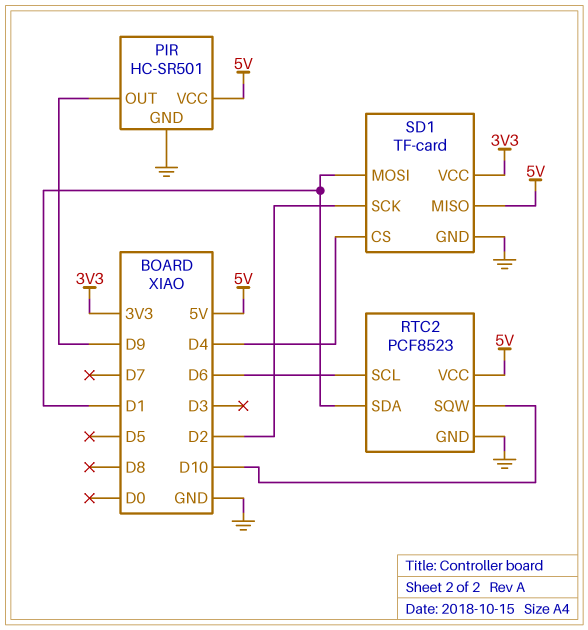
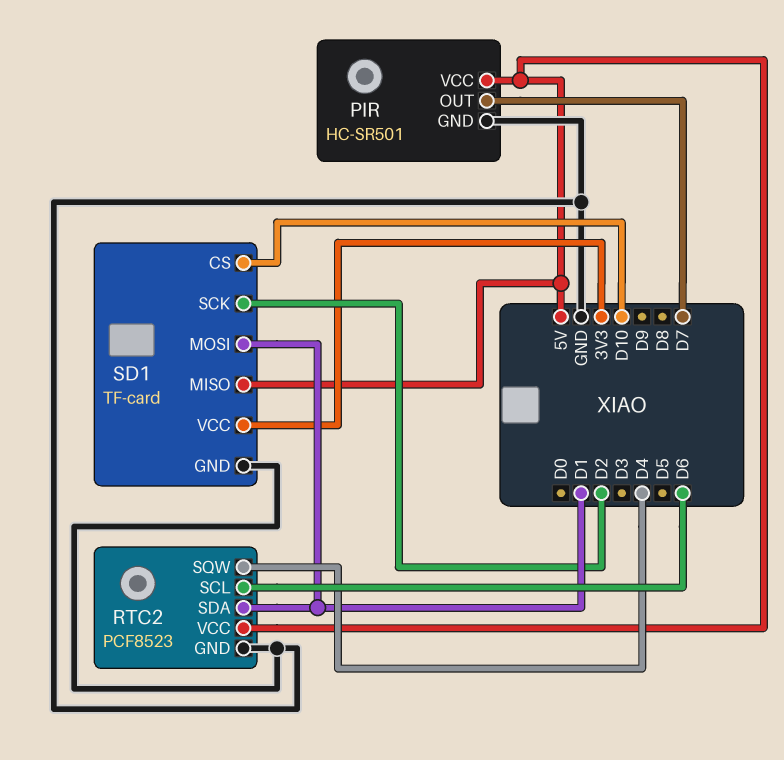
PIR pin OUT: D9 -> D7
RTC2 pin SQW: D10 -> D4
SD1 pin CS: D4 -> D10

